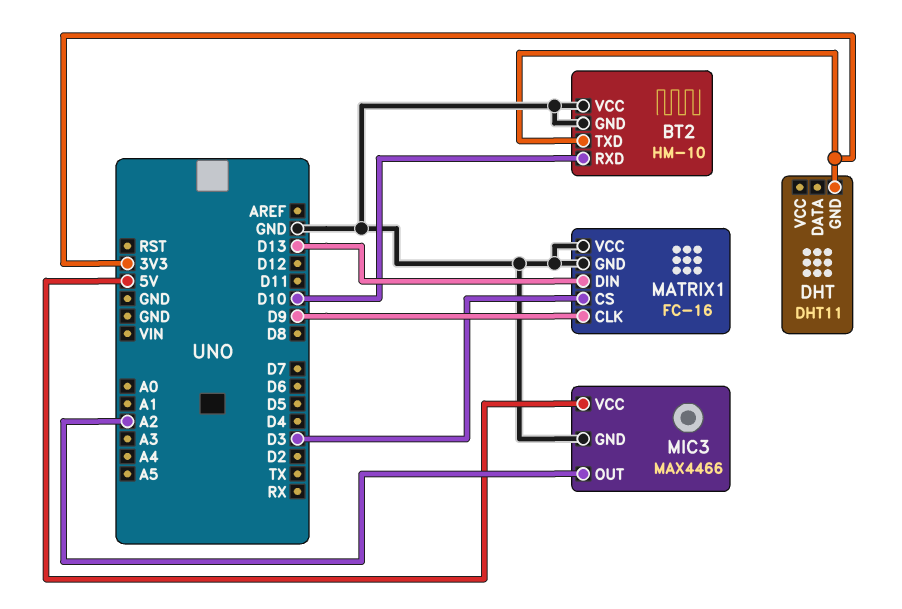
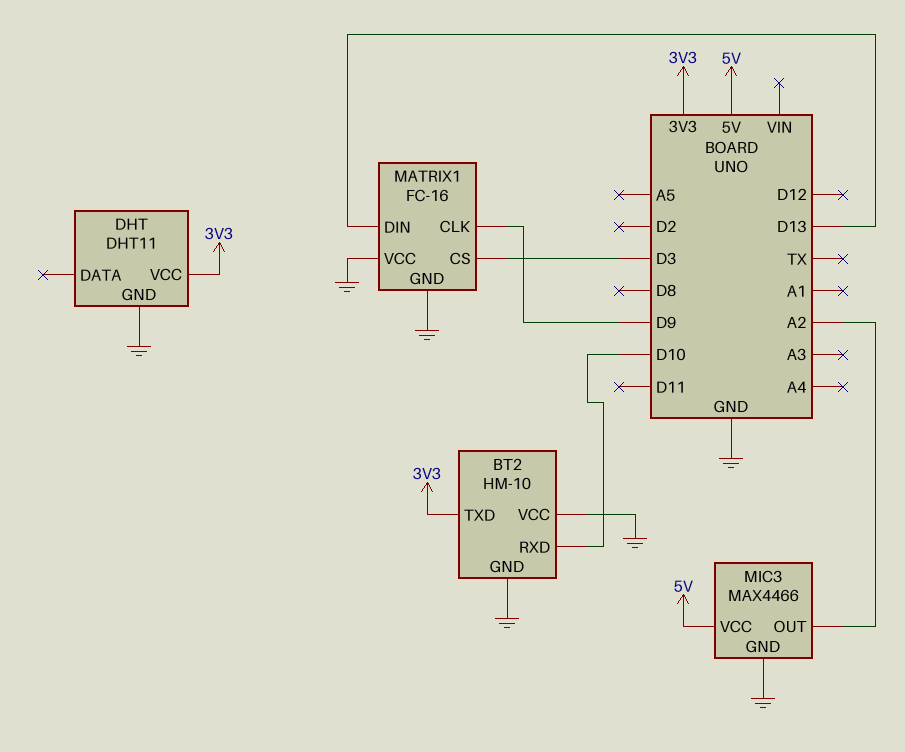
DHT pin GND: 3V3 -> GND
DHT pin VCC: none -> 3V3

